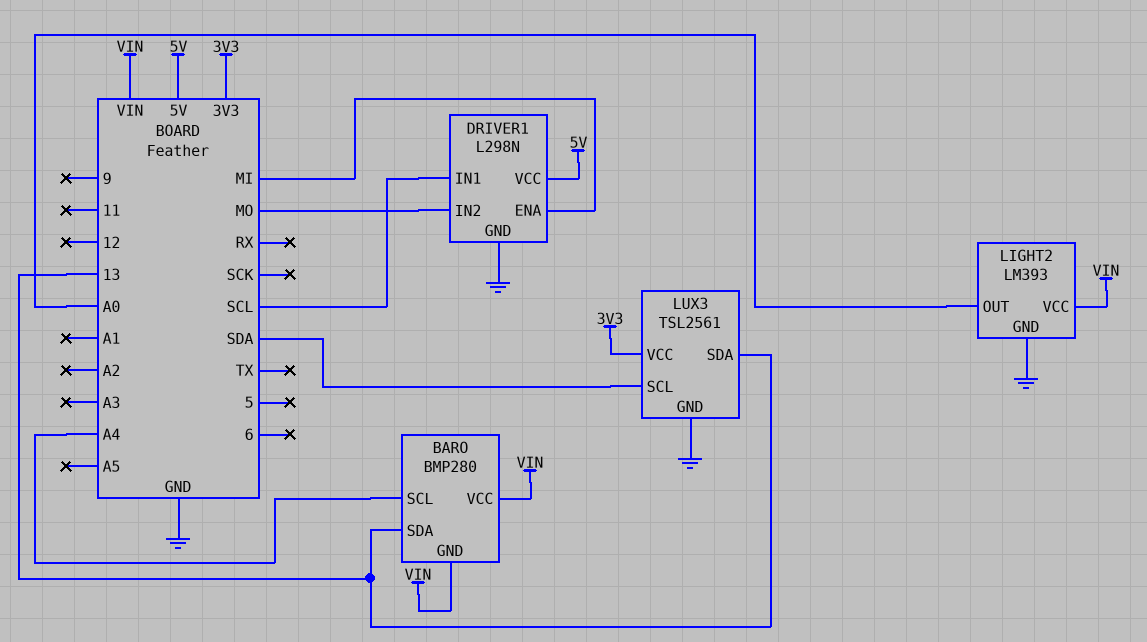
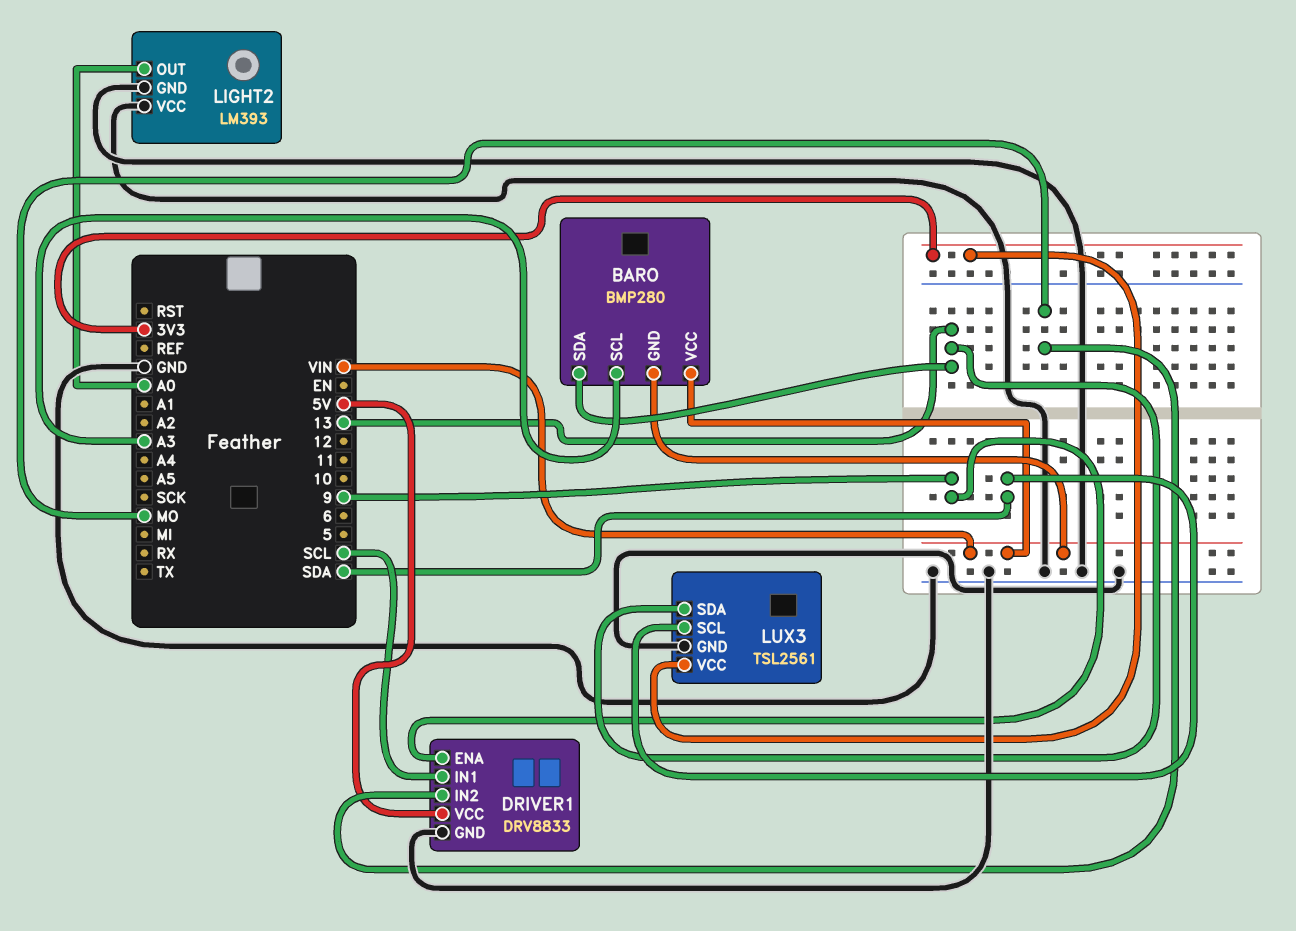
BARO pin SCL: A4 -> A3
DRIVER1: L298N -> DRV8833
DRIVER1 pin ENA: MI -> 9
LIGHT2 pin VCC: VIN -> GND

